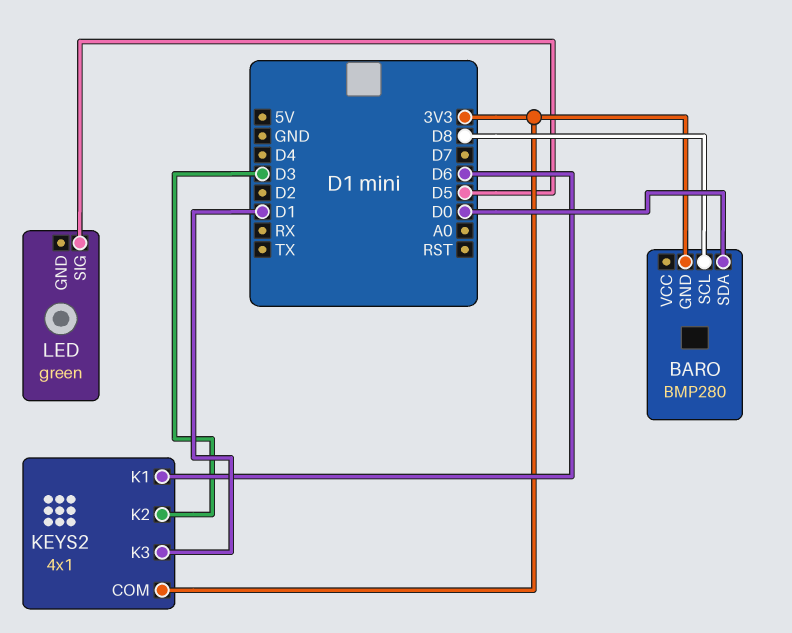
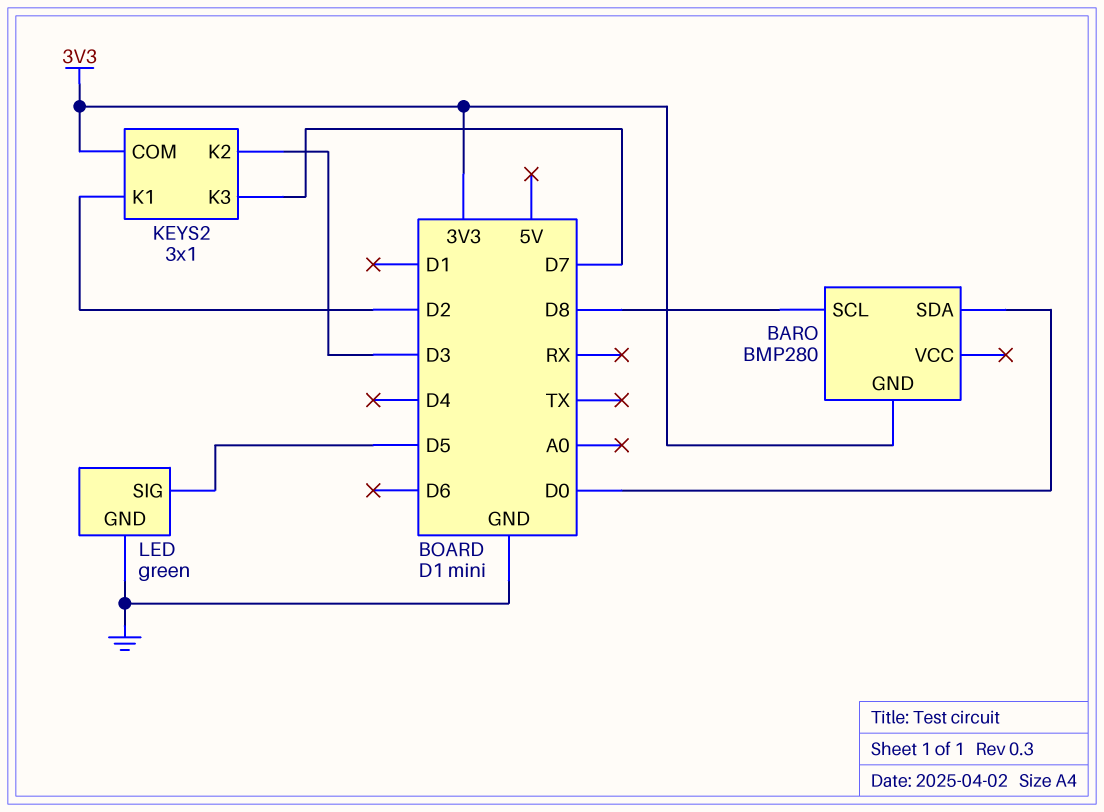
KEYS2: 4x1 -> 3x1
KEYS2 pin K1: D6 -> D2
KEYS2 pin K3: D1 -> D7
LED pin GND: none -> GND

